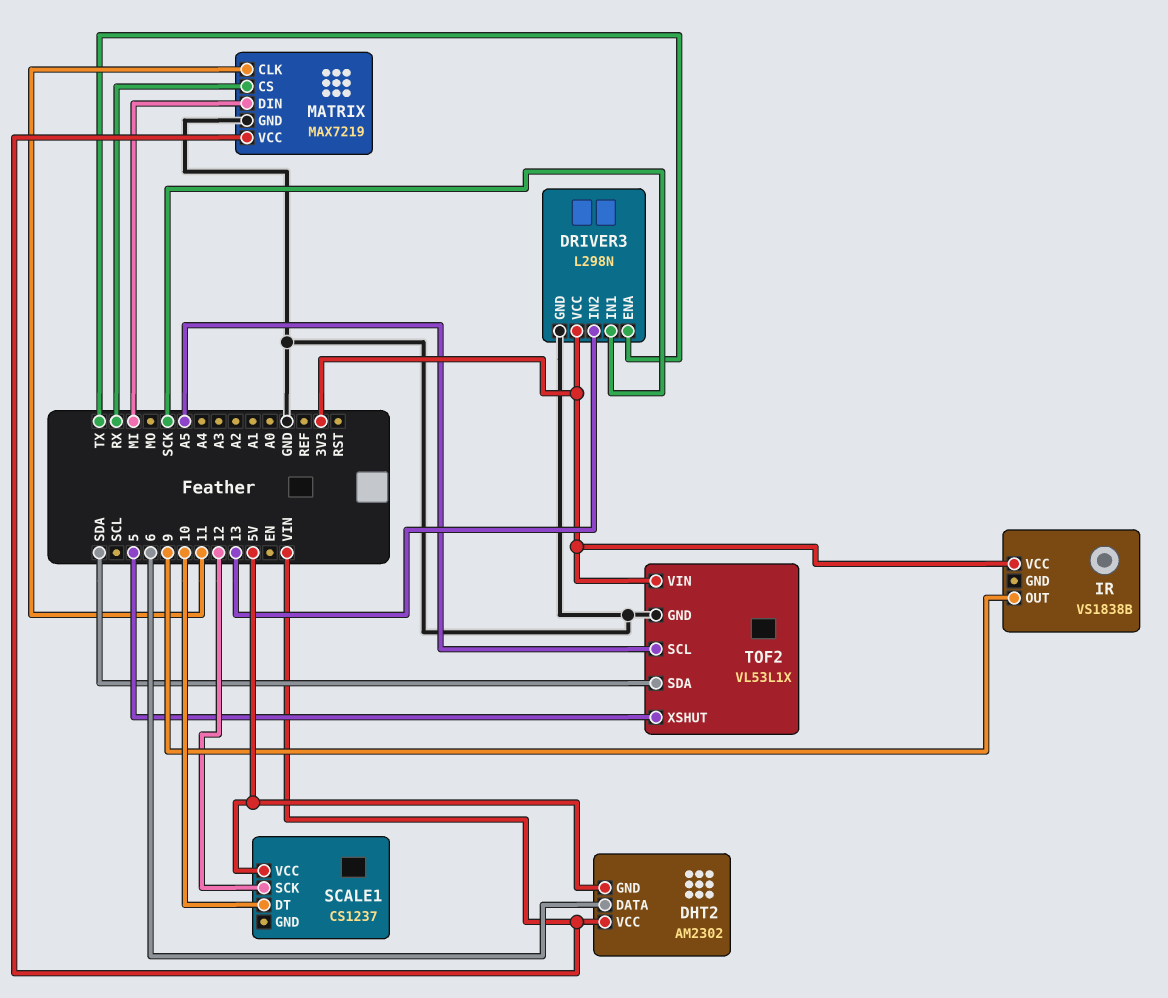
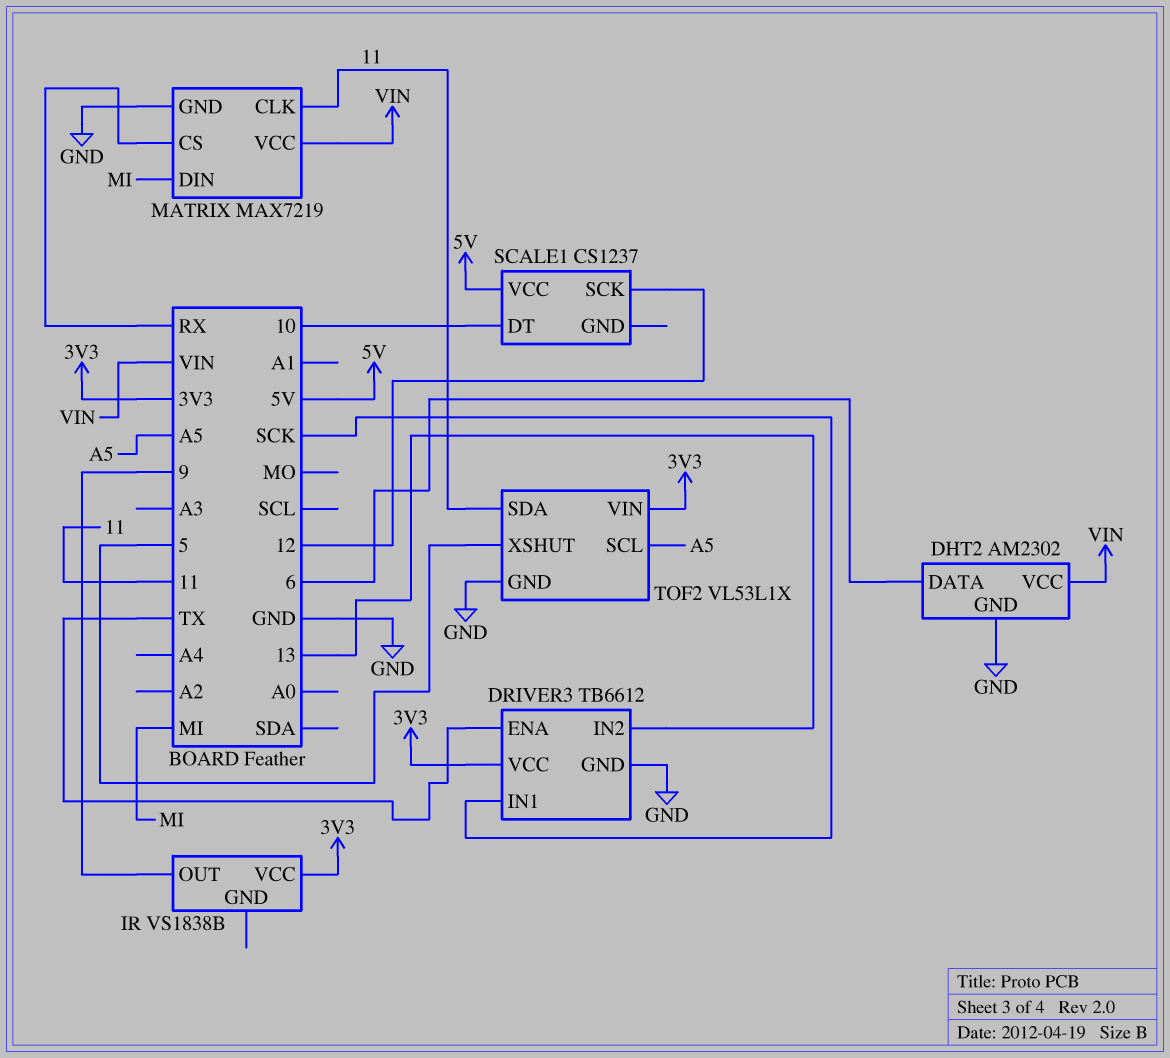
DHT2 pin GND: 5V -> GND
DRIVER3: L298N -> TB6612
TOF2 pin SDA: SDA -> 11

